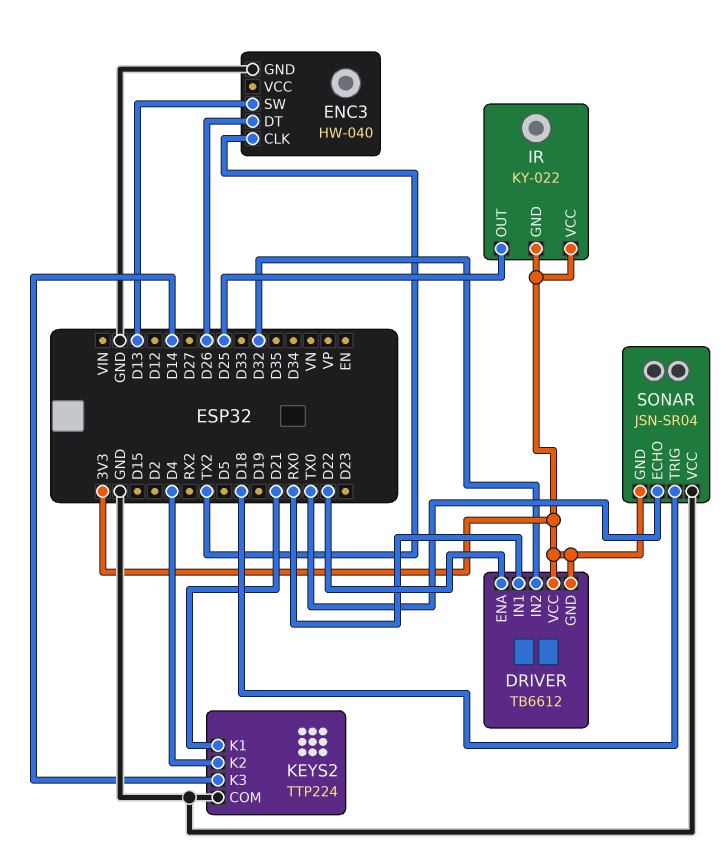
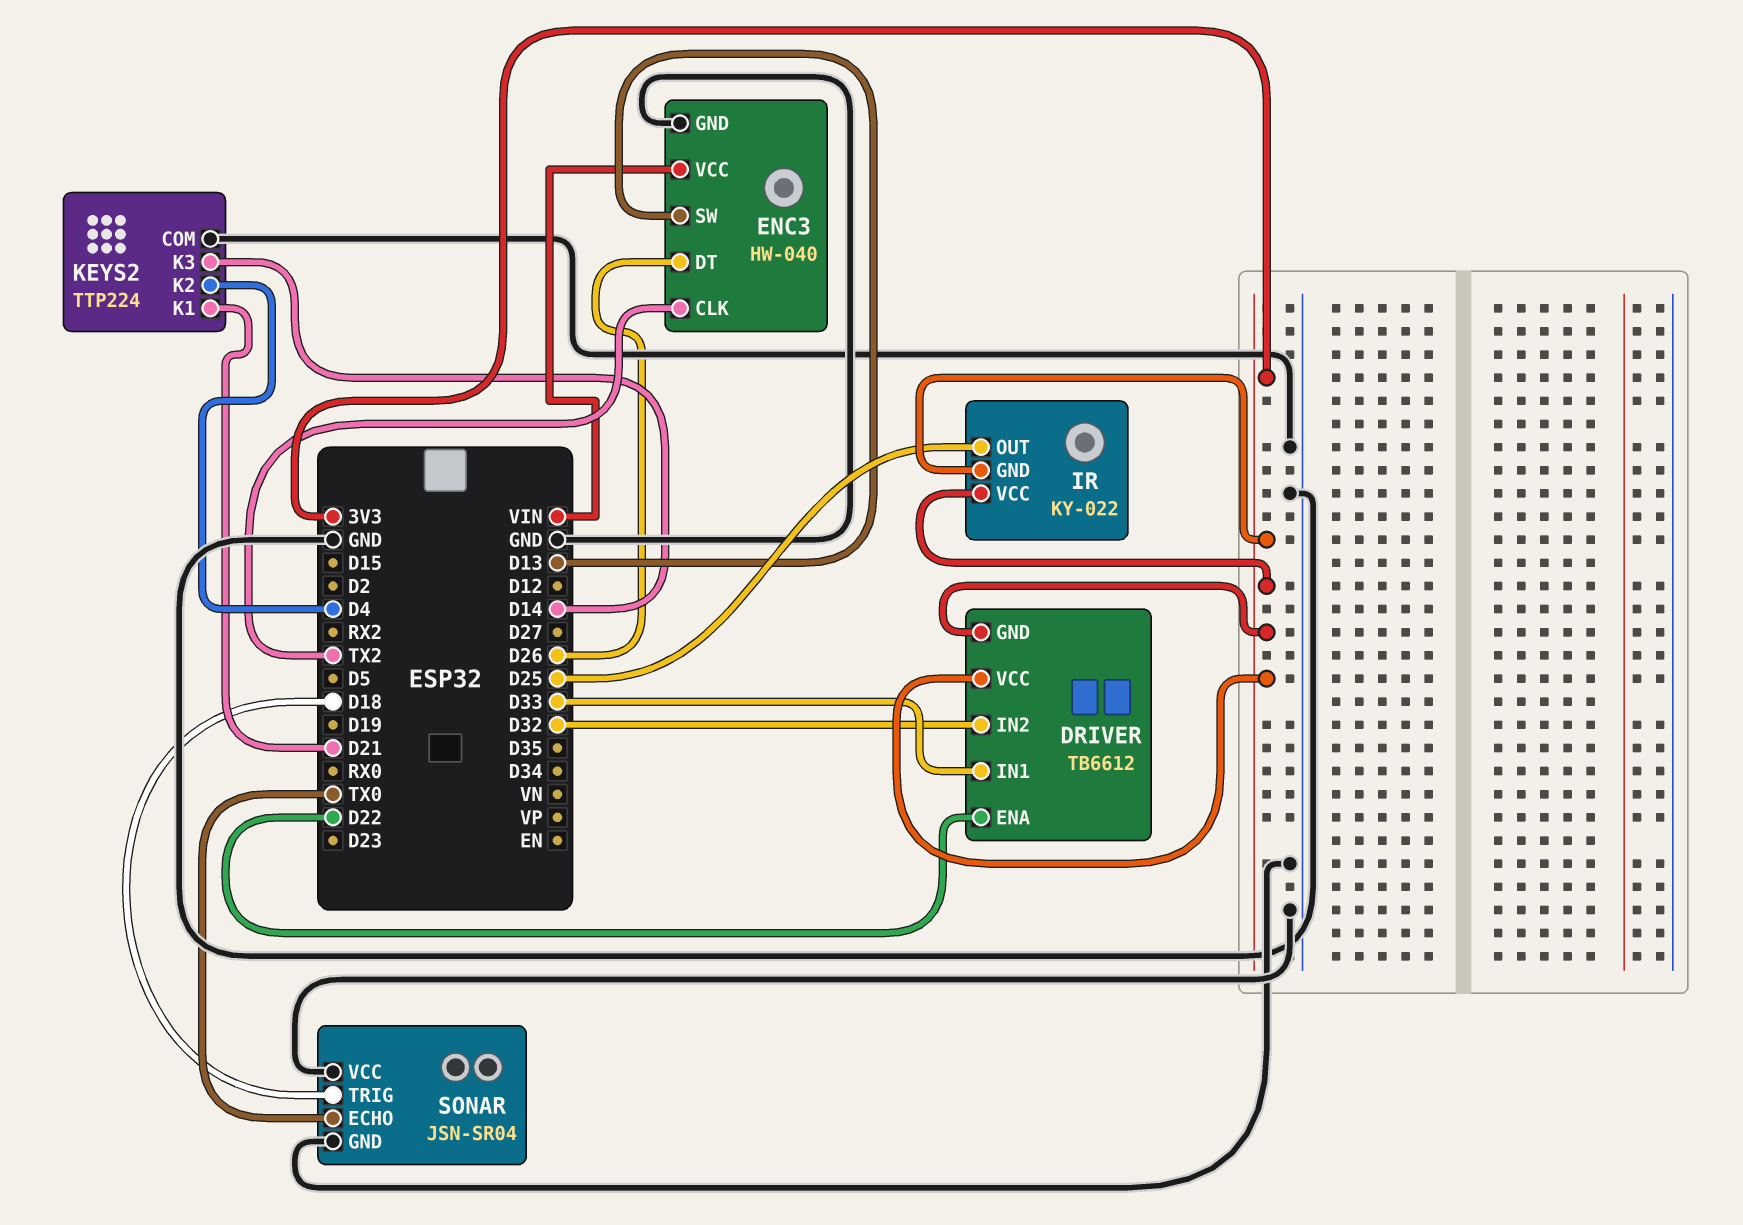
DRIVER pin IN1: RX0 -> D33
ENC3 pin VCC: none -> VIN
SONAR pin GND: 3V3 -> GND

